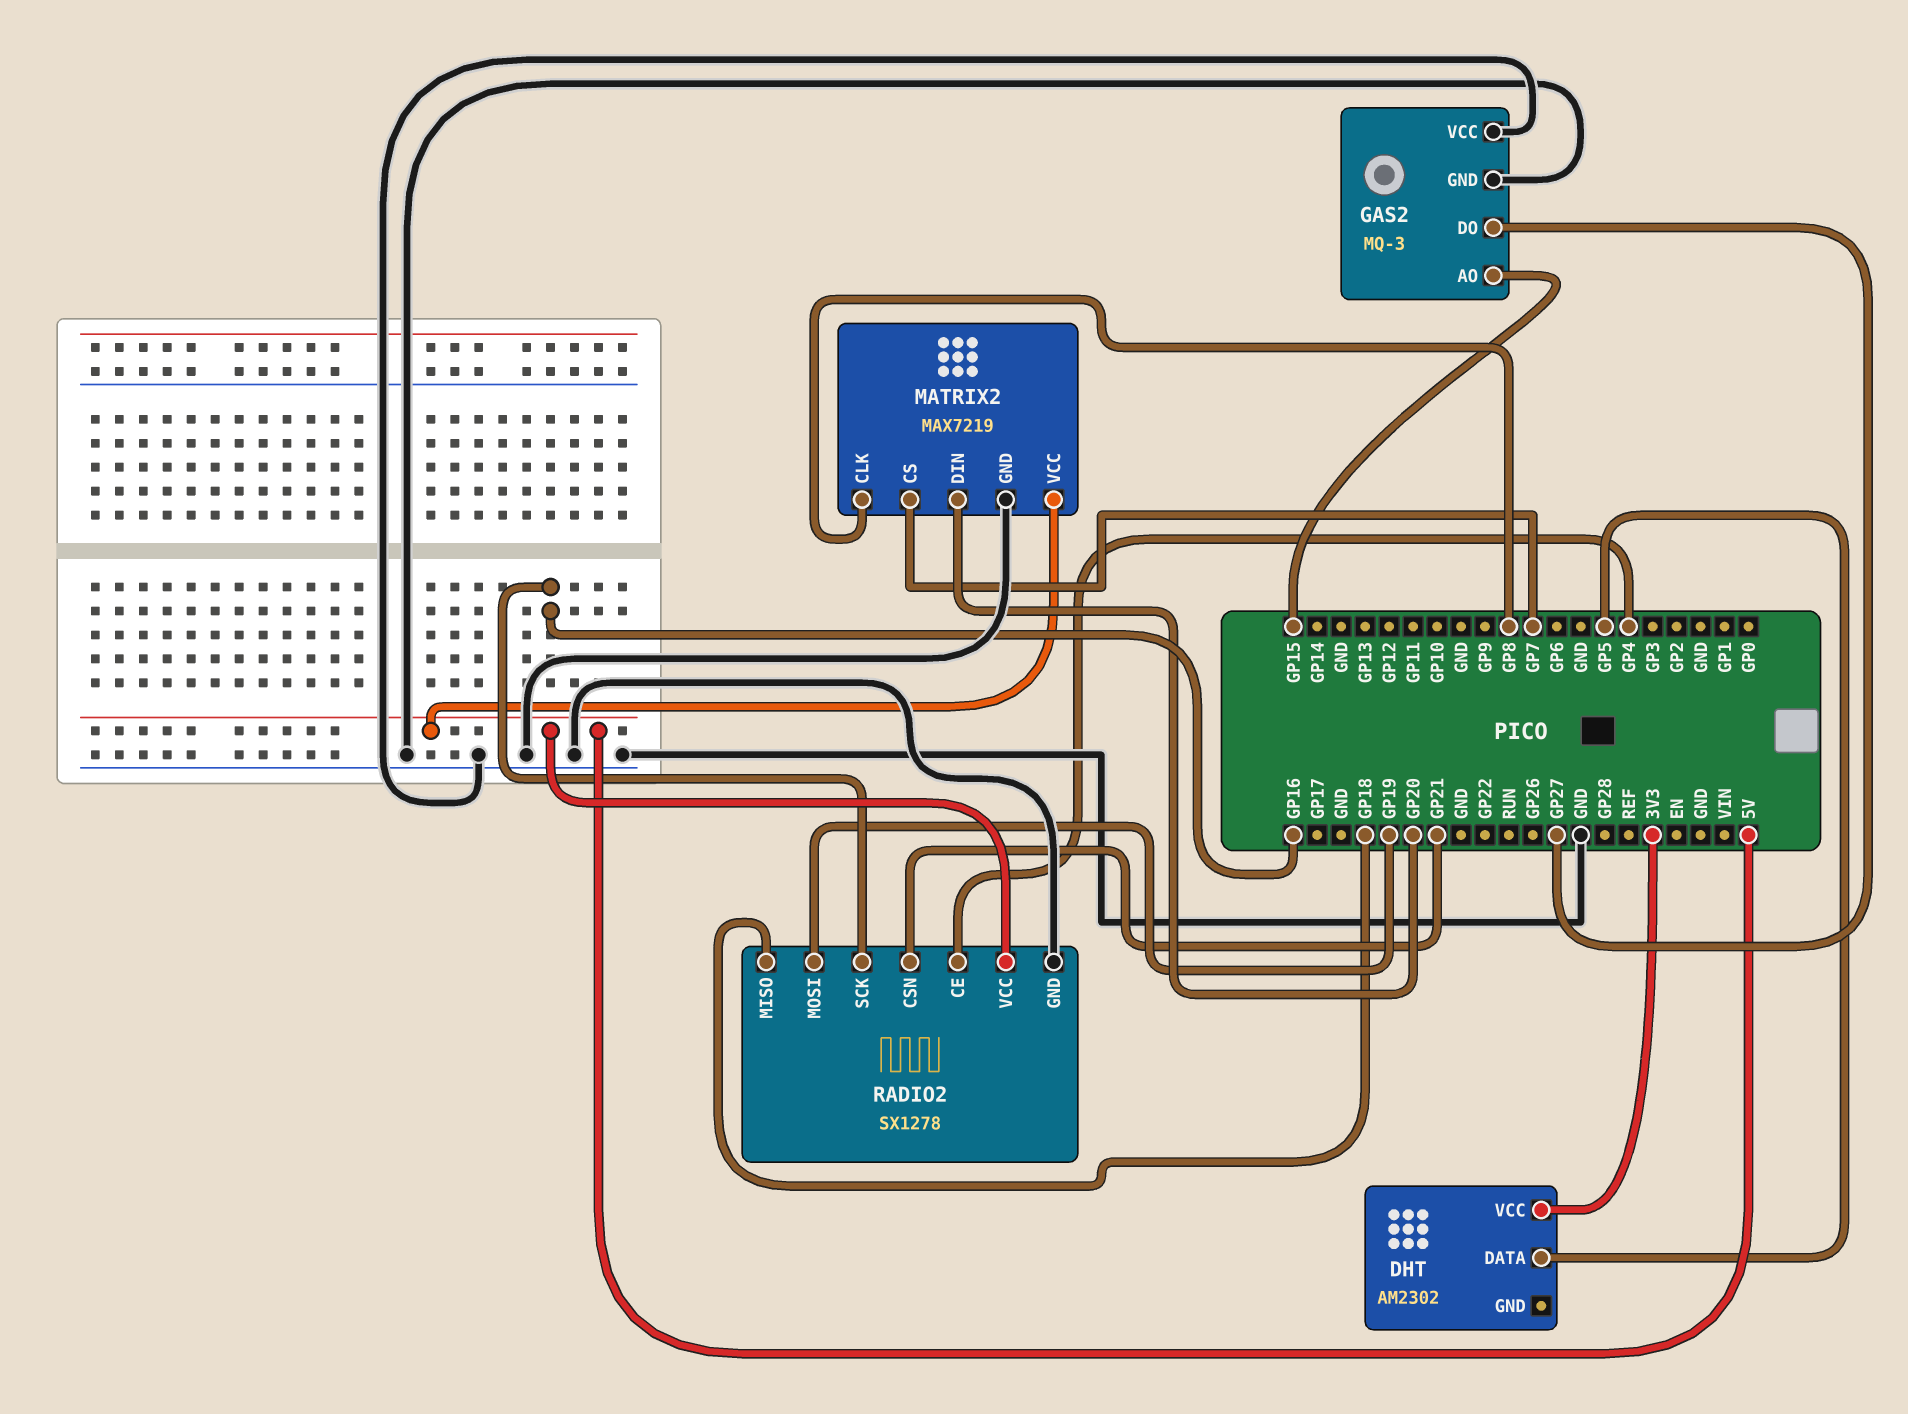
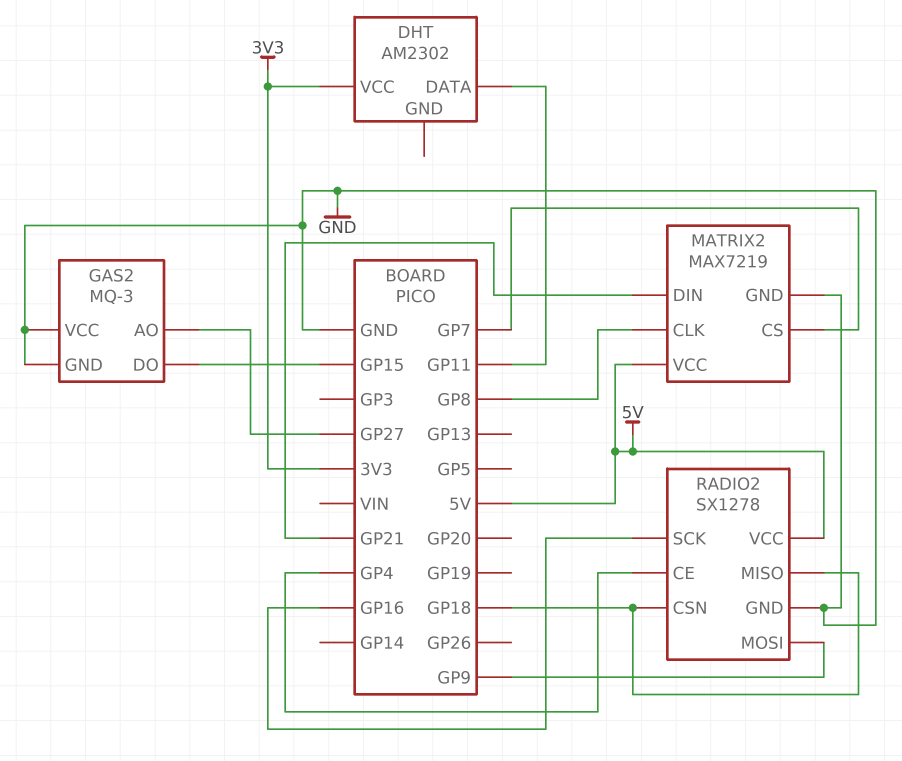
DHT pin DATA: GP5 -> GP11
GAS2 pin AO: GP15 -> GP27
GAS2 pin DO: GP27 -> GP15
MATRIX2 pin DIN: GP20 -> GP21
RADIO2 pin CSN: GP21 -> GP18
RADIO2 pin MOSI: GP19 -> GP9

